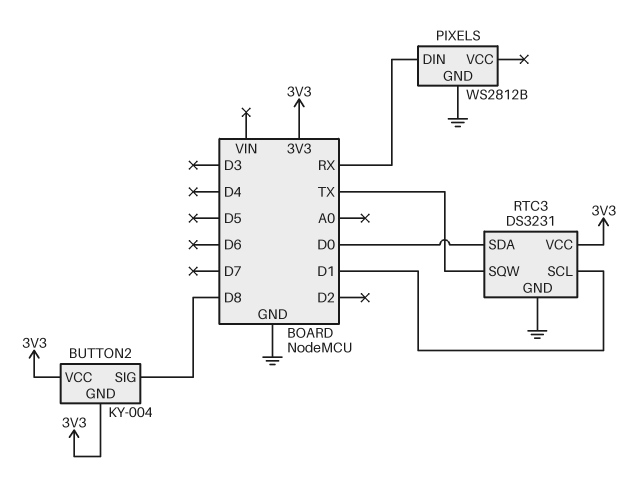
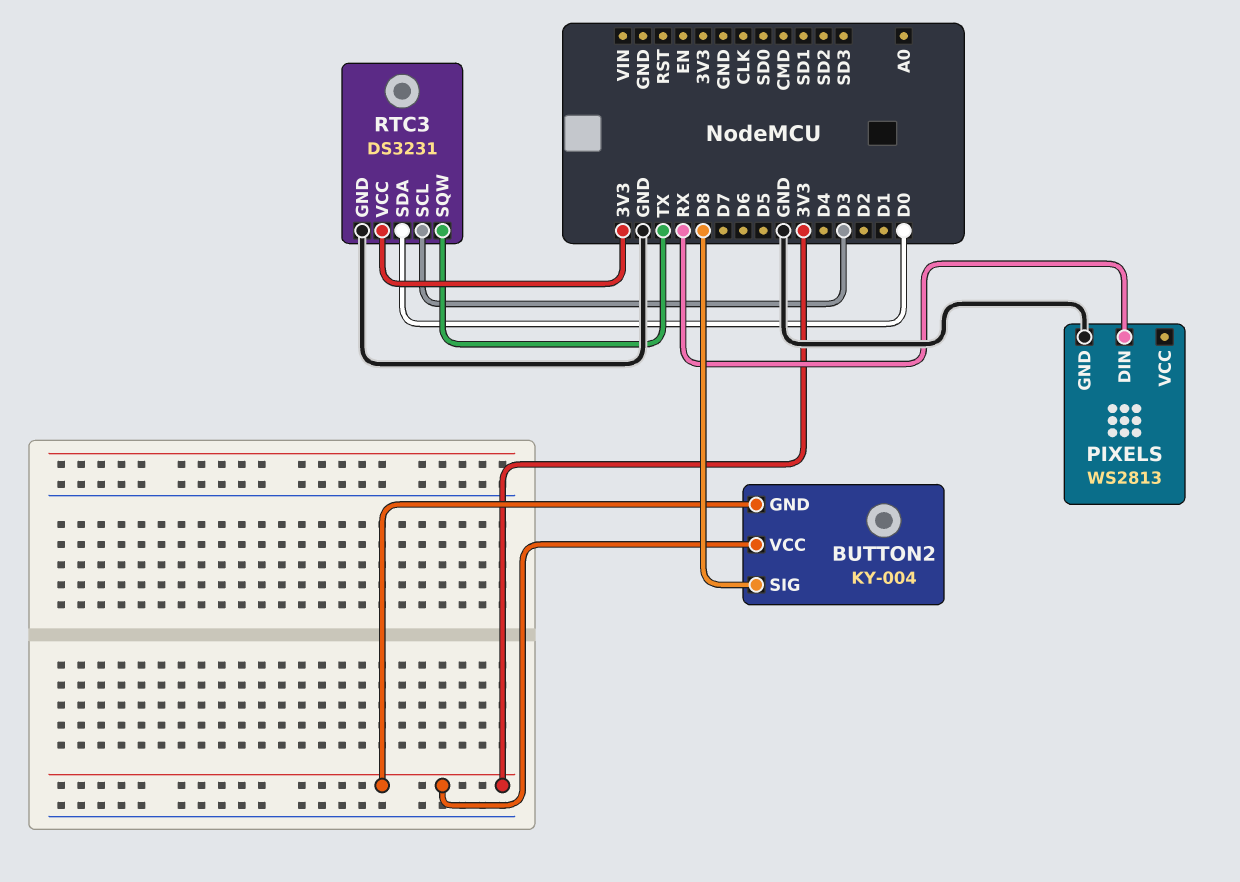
PIXELS: WS2812B -> WS2813
RTC3 pin SCL: D1 -> D3

